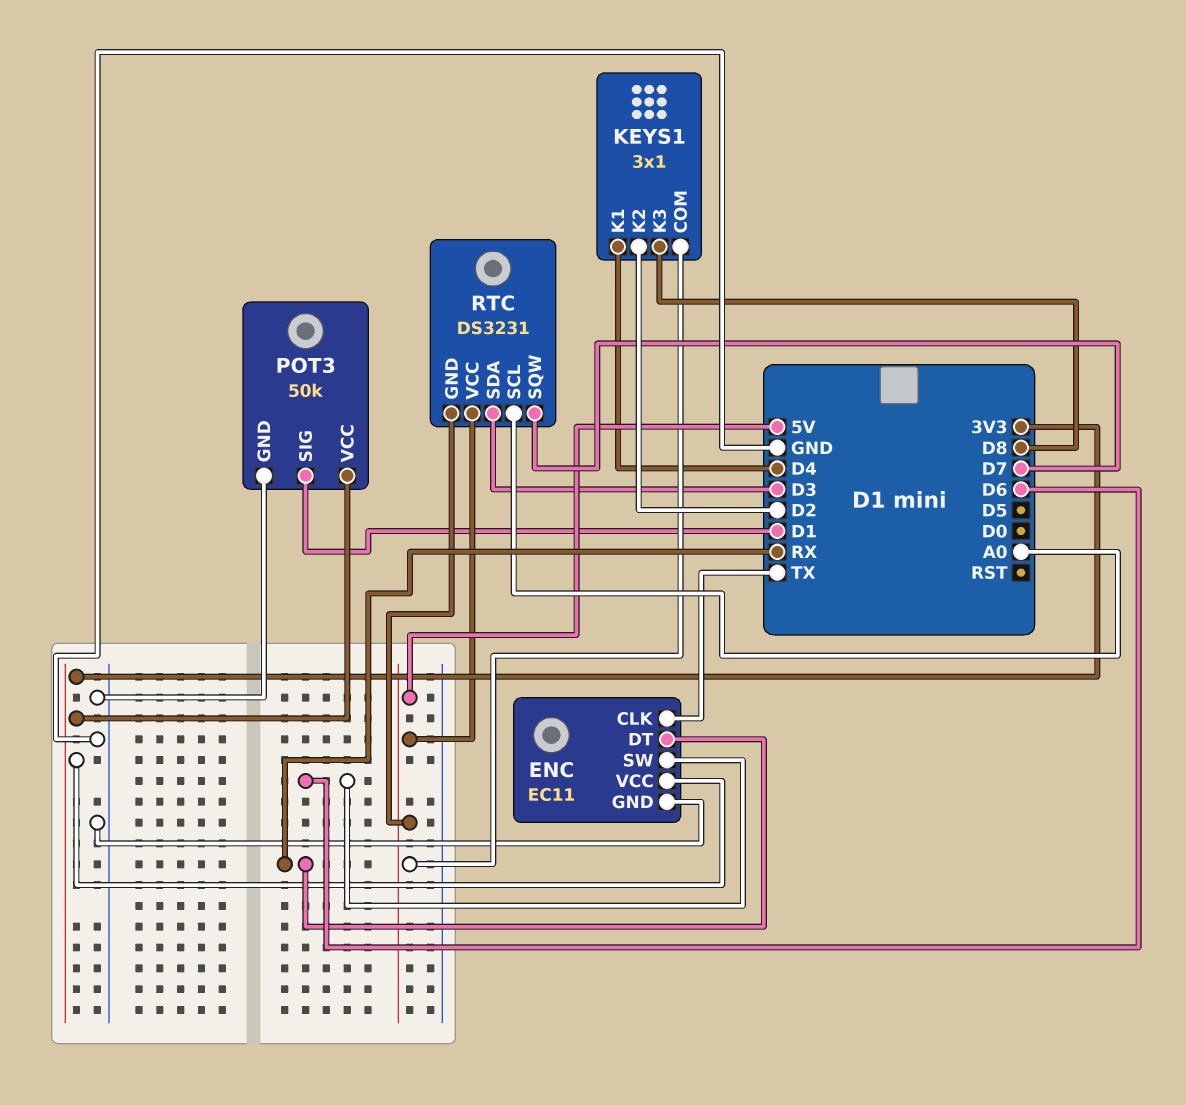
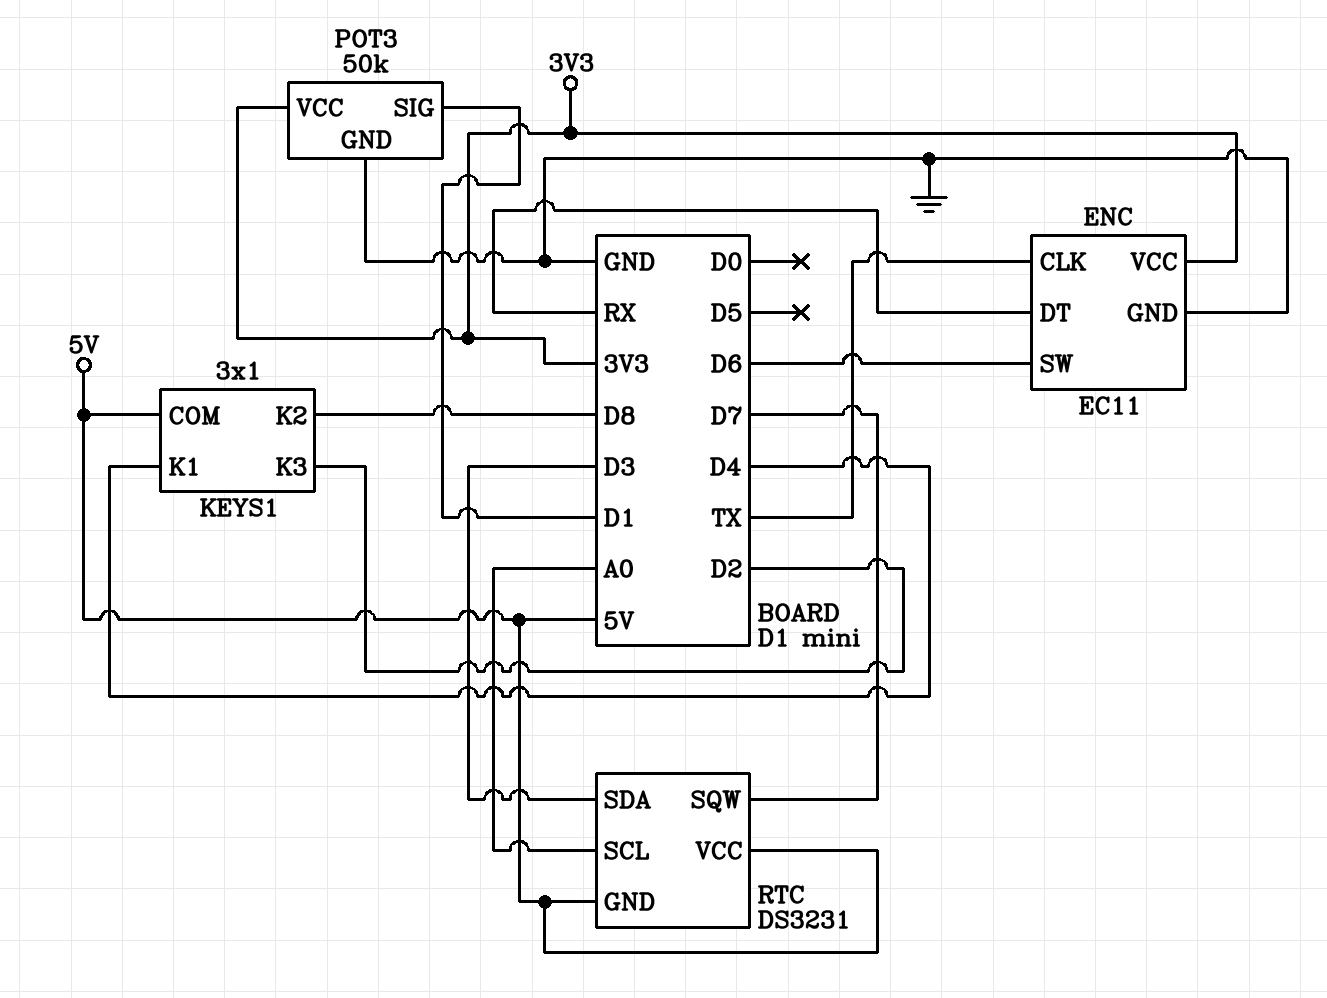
KEYS1 pin K2: D2 -> D8
KEYS1 pin K3: D8 -> D2

